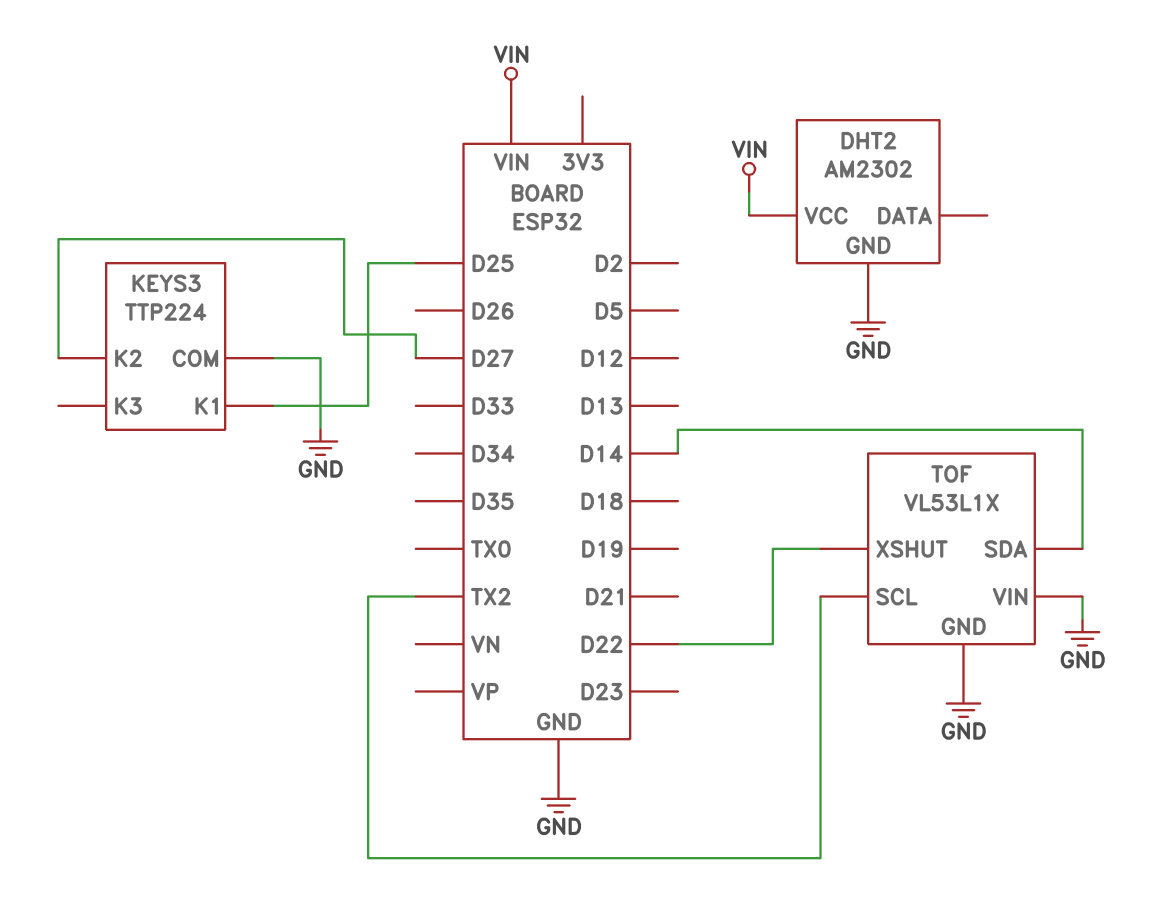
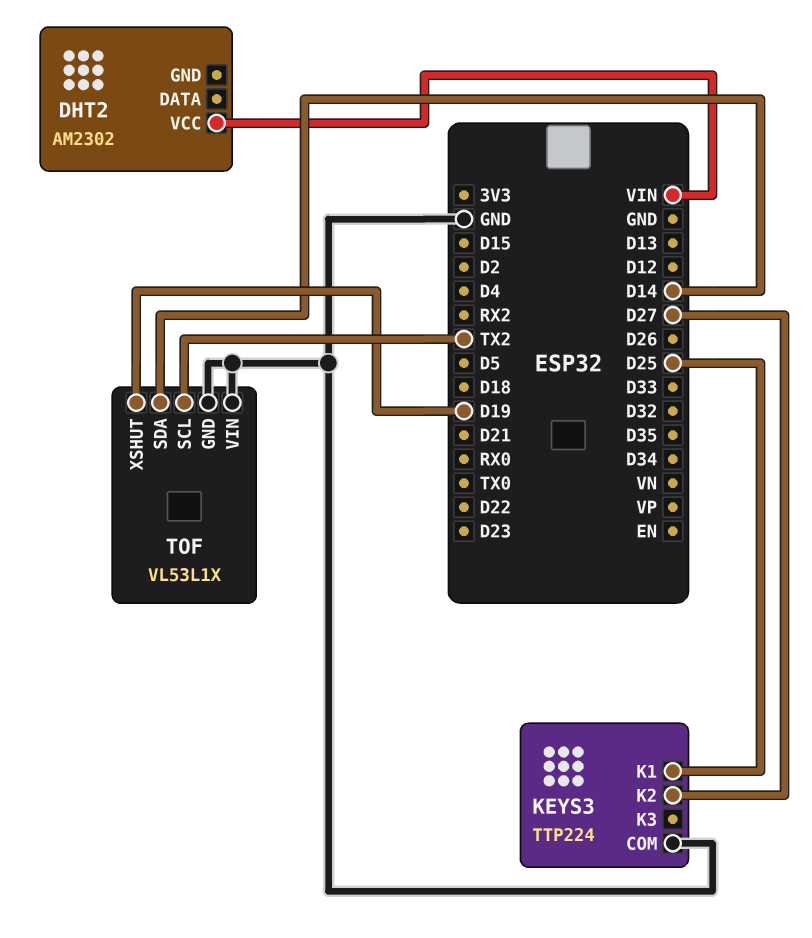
DHT2 pin GND: GND -> none
TOF pin XSHUT: D22 -> D19

